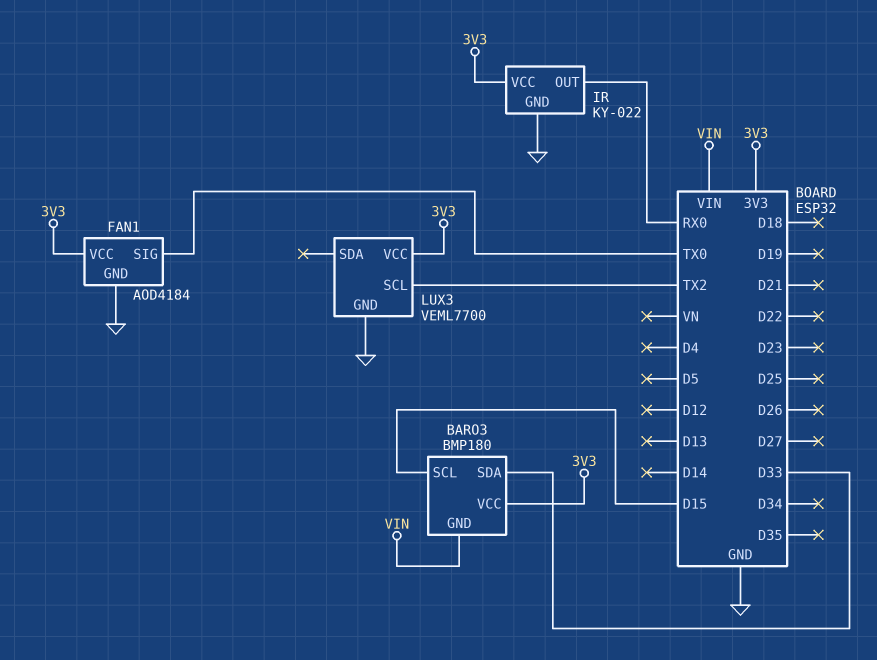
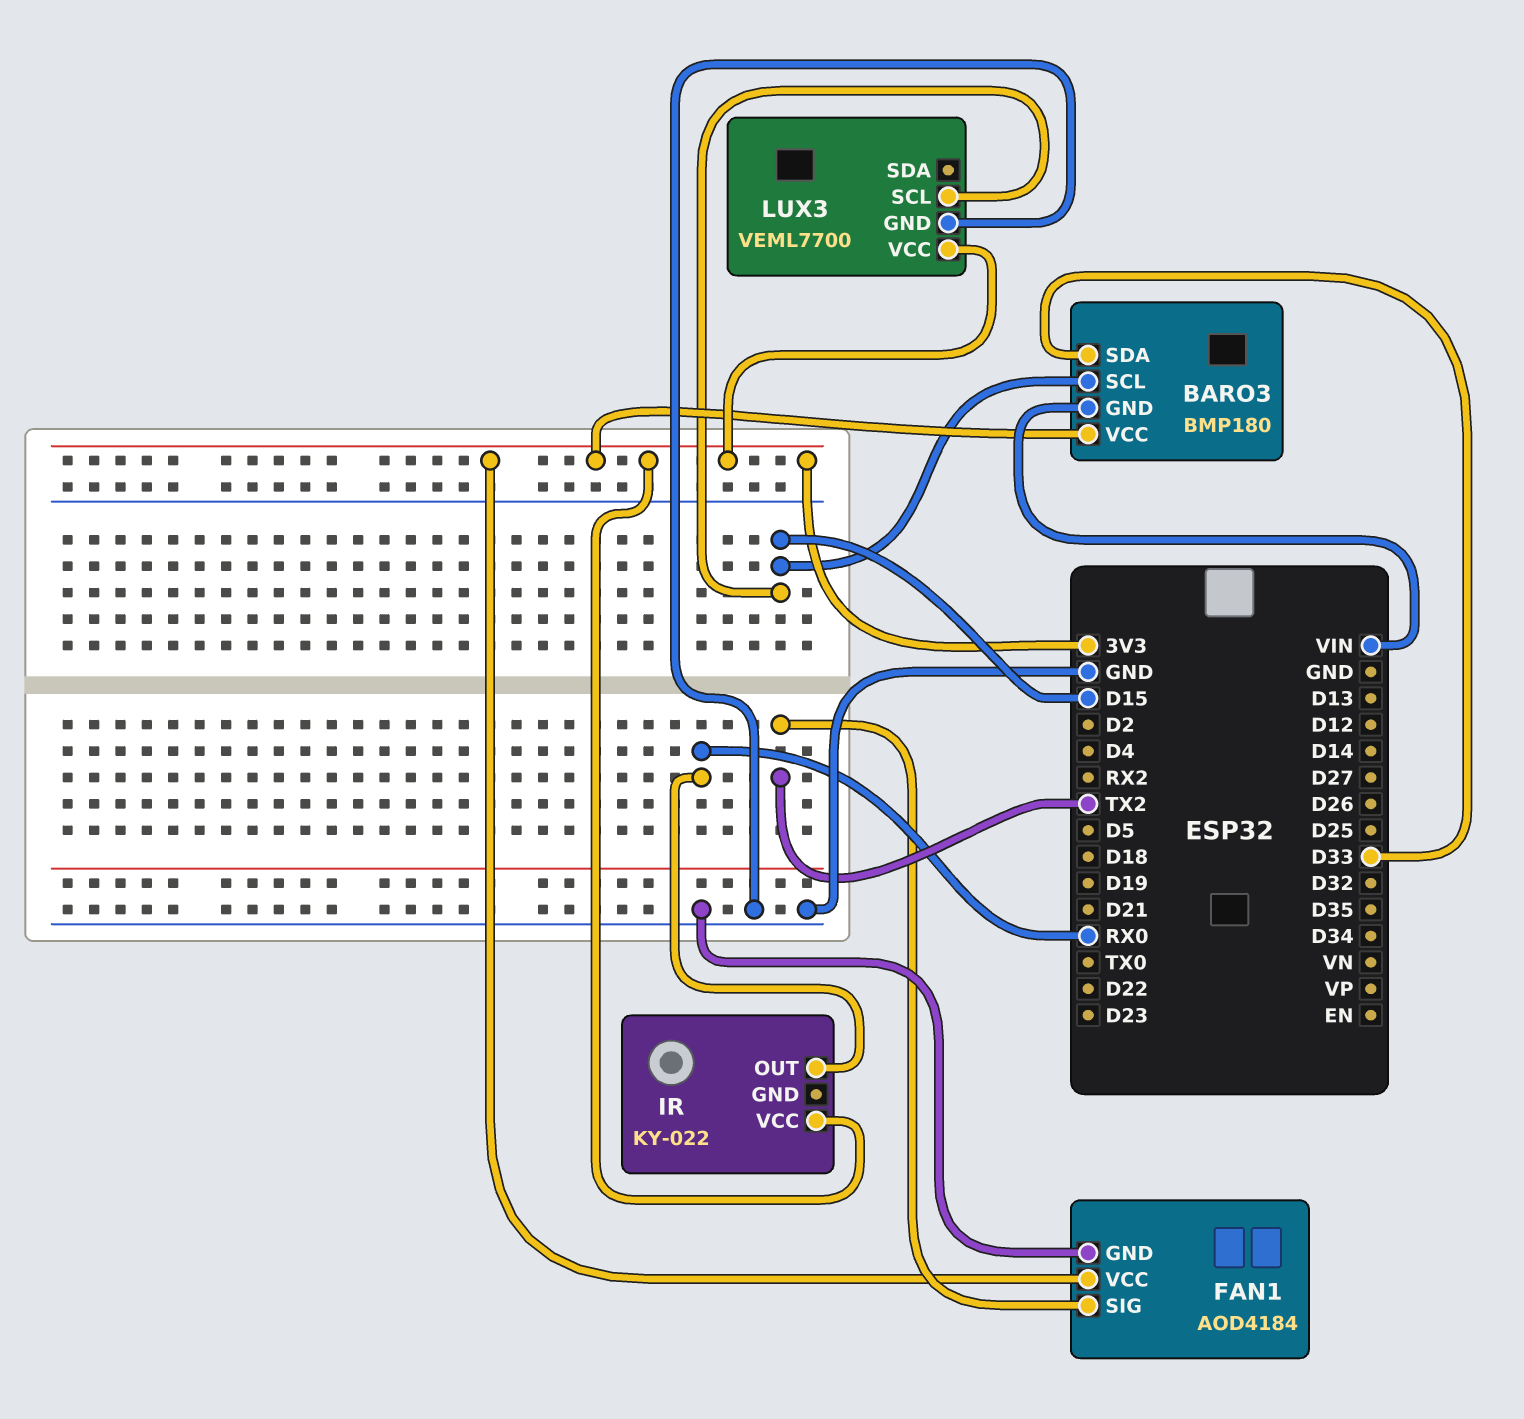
FAN1 pin SIG: TX0 -> TX2
IR pin GND: GND -> none
LUX3 pin SCL: TX2 -> D15

